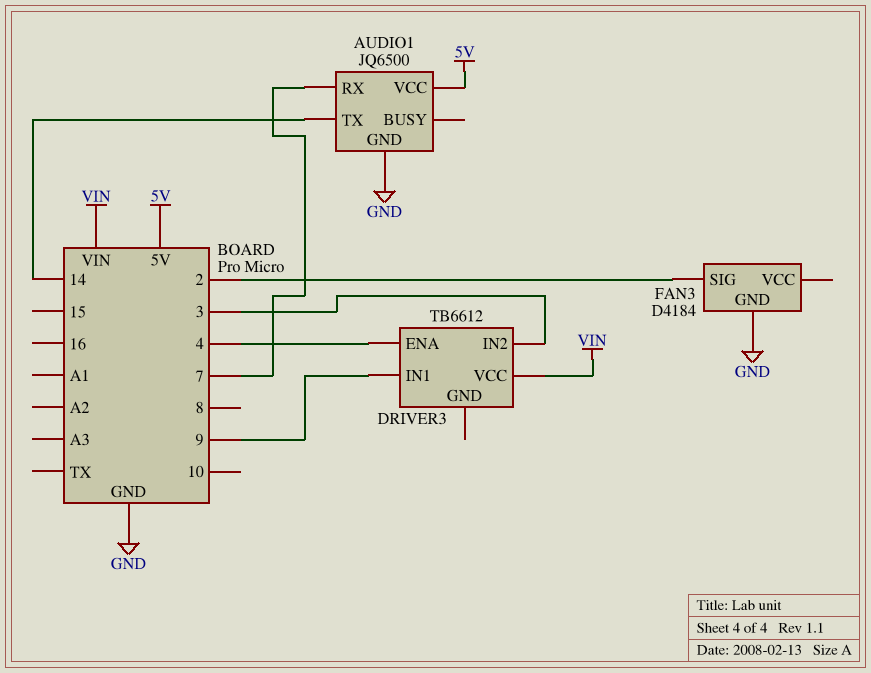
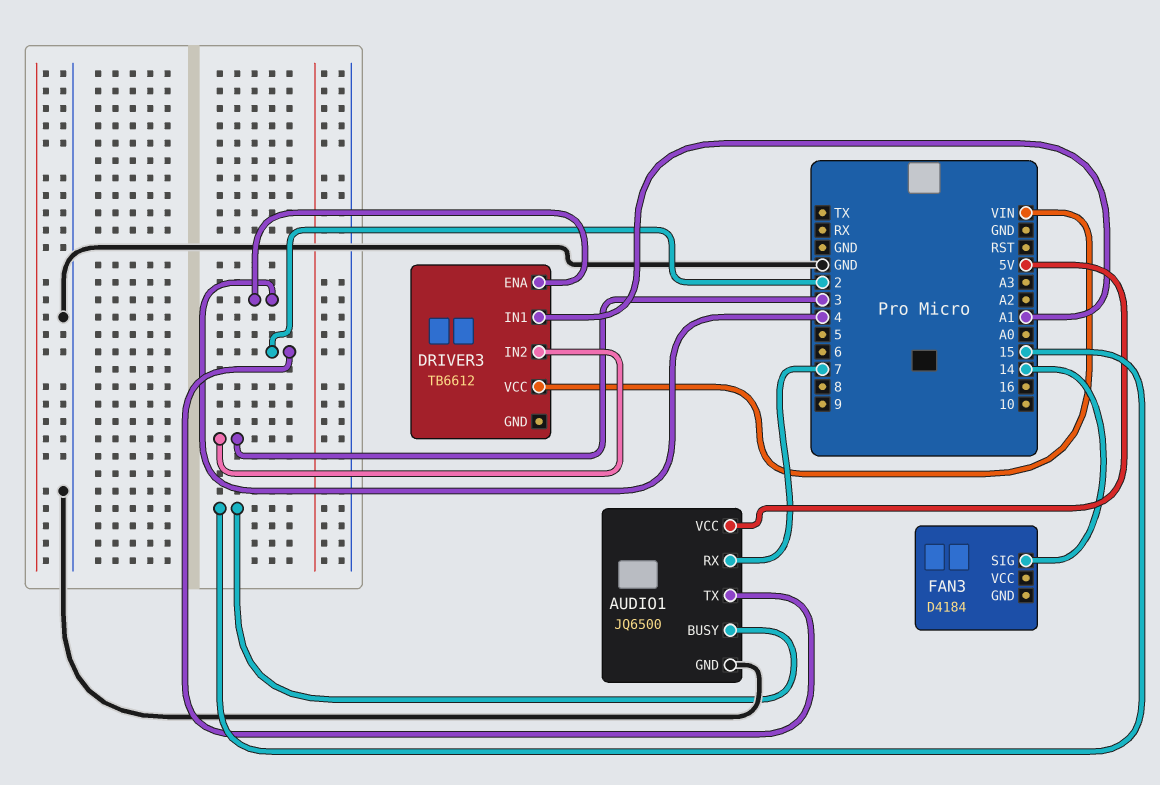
AUDIO1 pin BUSY: none -> 15
AUDIO1 pin TX: 14 -> 2
DRIVER3 pin IN1: 9 -> A1
FAN3 pin GND: GND -> none
FAN3 pin SIG: 2 -> 14

